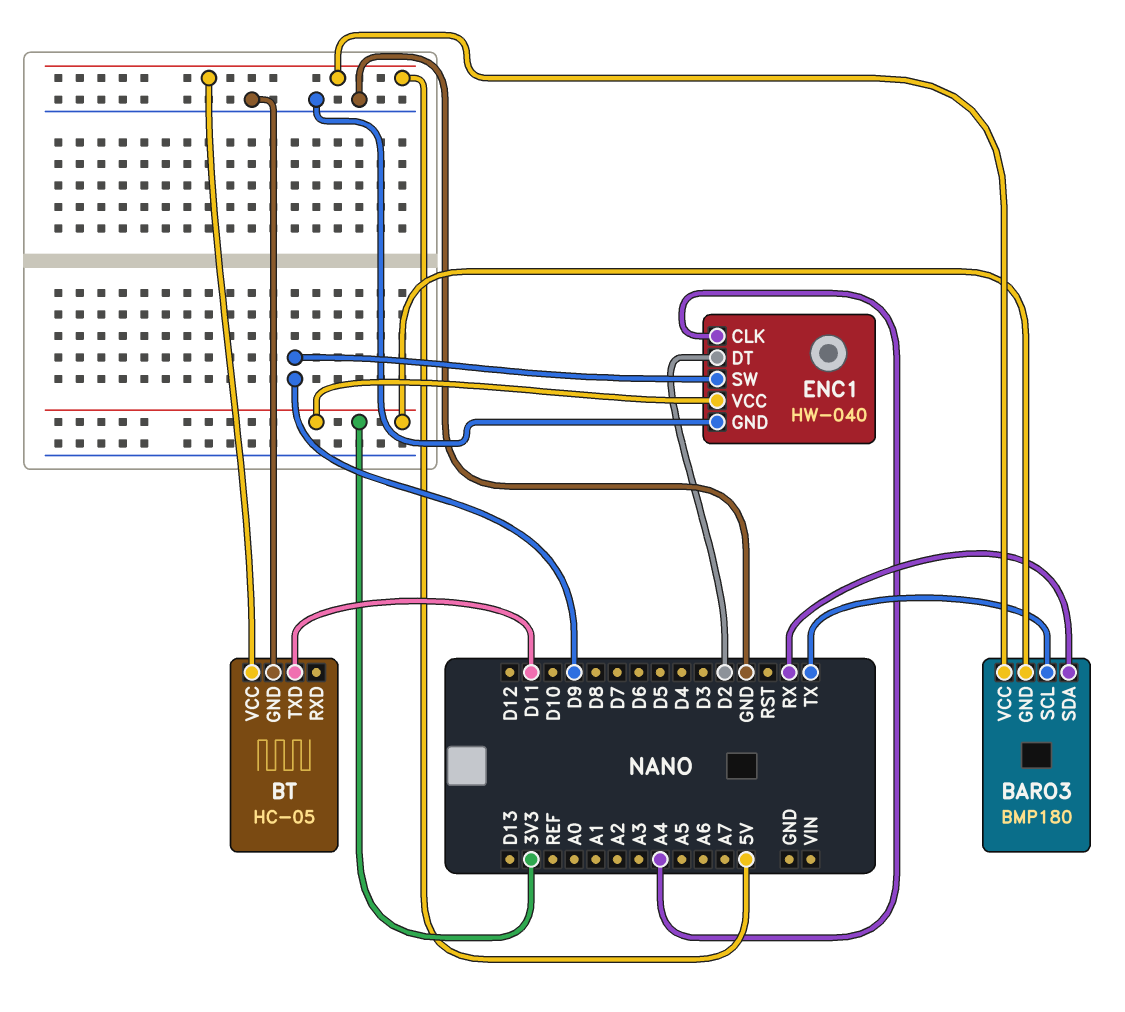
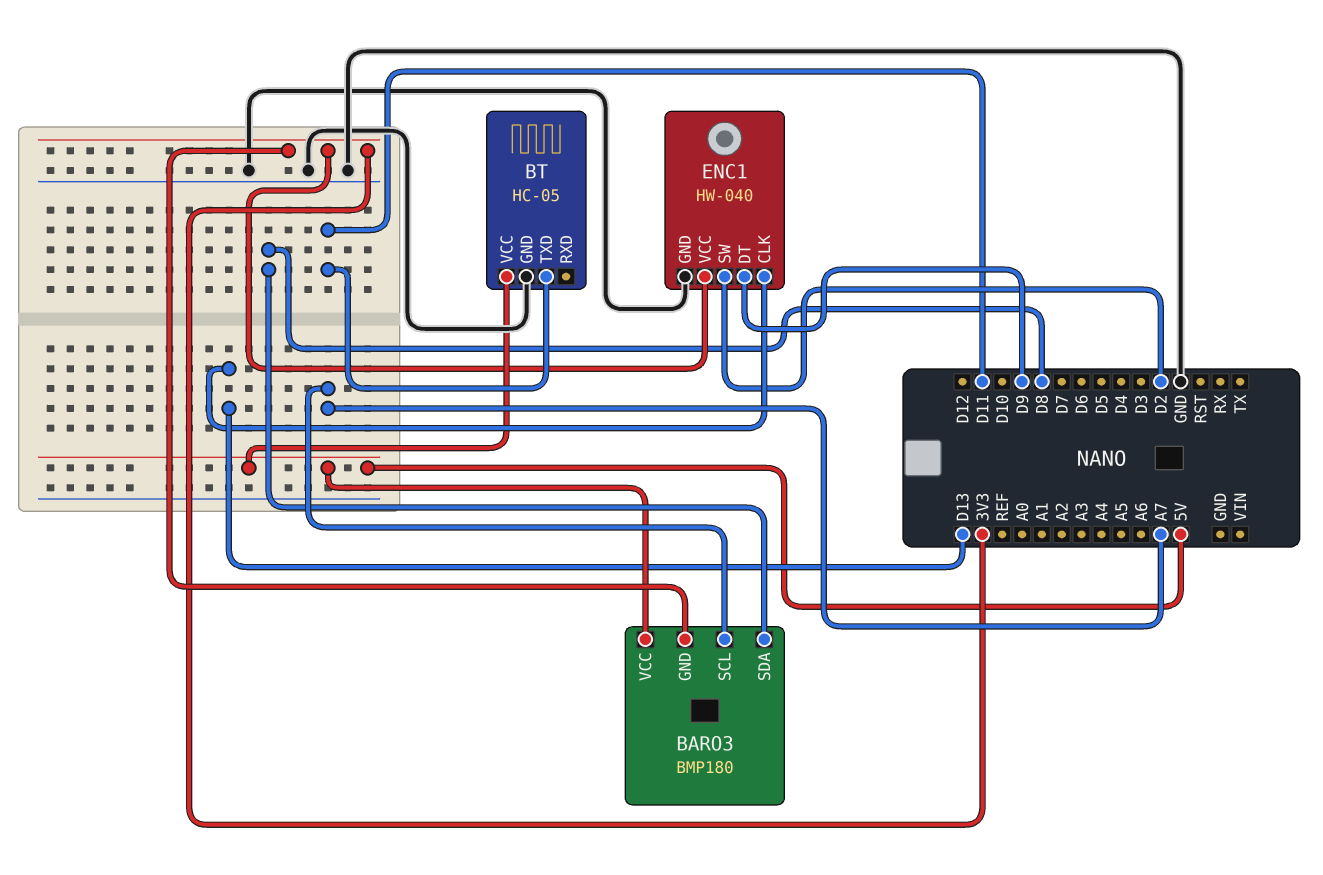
BARO3 pin SCL: TX -> A7
BARO3 pin SDA: RX -> D8
ENC1 pin CLK: A4 -> D13
ENC1 pin DT: D2 -> D9
ENC1 pin SW: D9 -> D2

